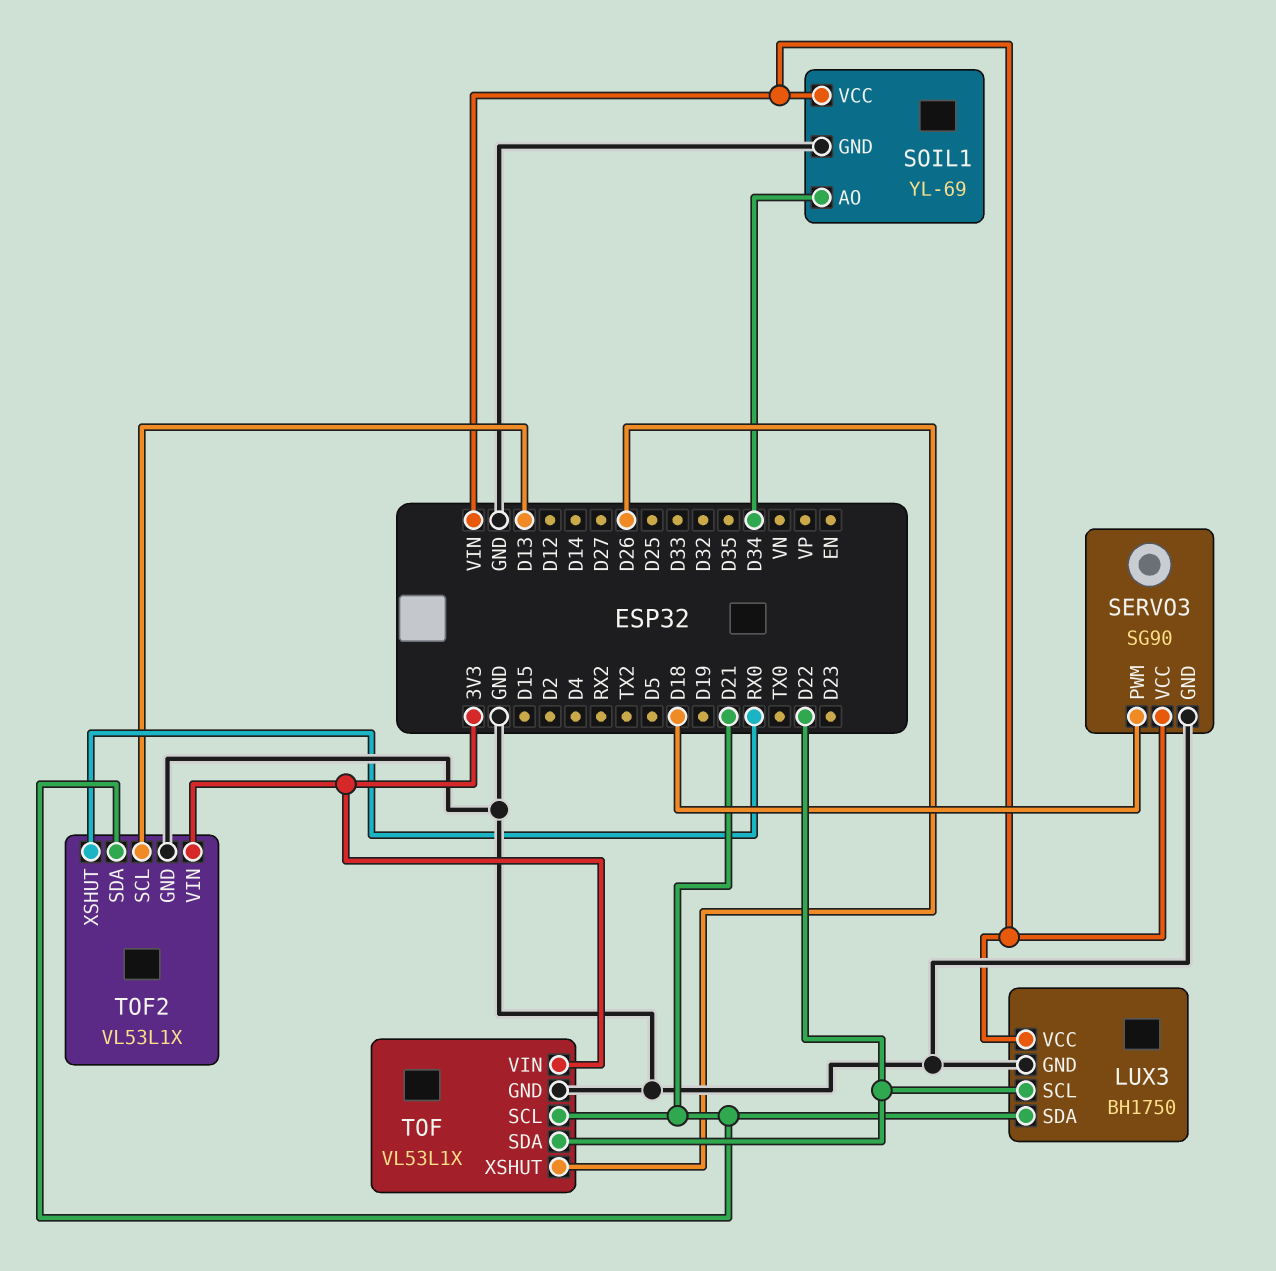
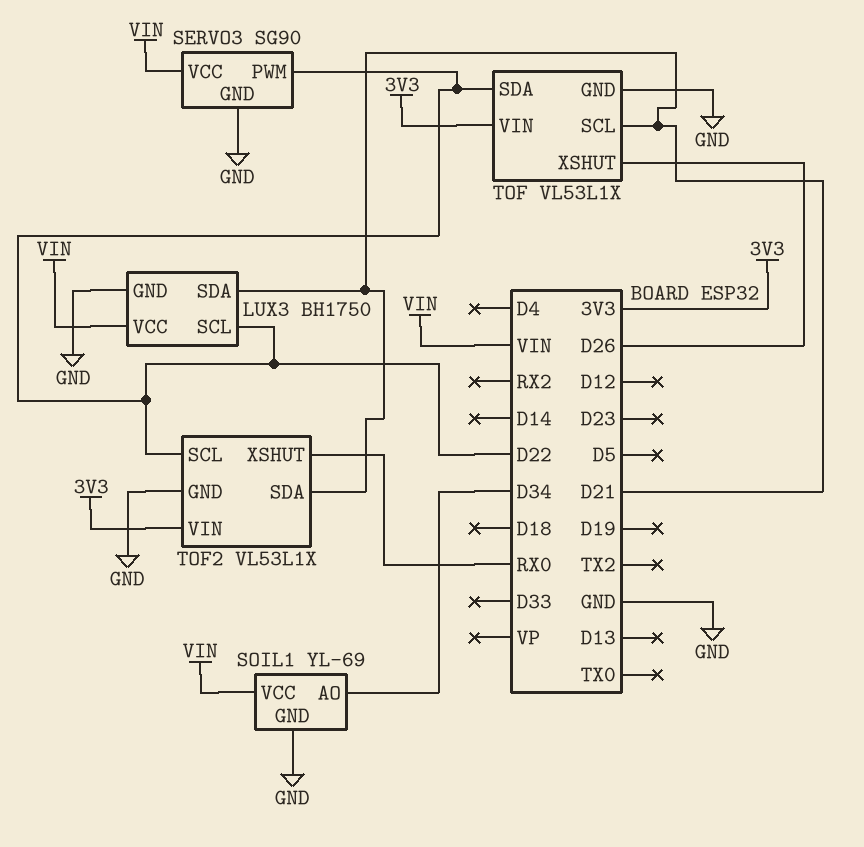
SERVO3 pin PWM: D18 -> D22
TOF2 pin SCL: D13 -> D22

